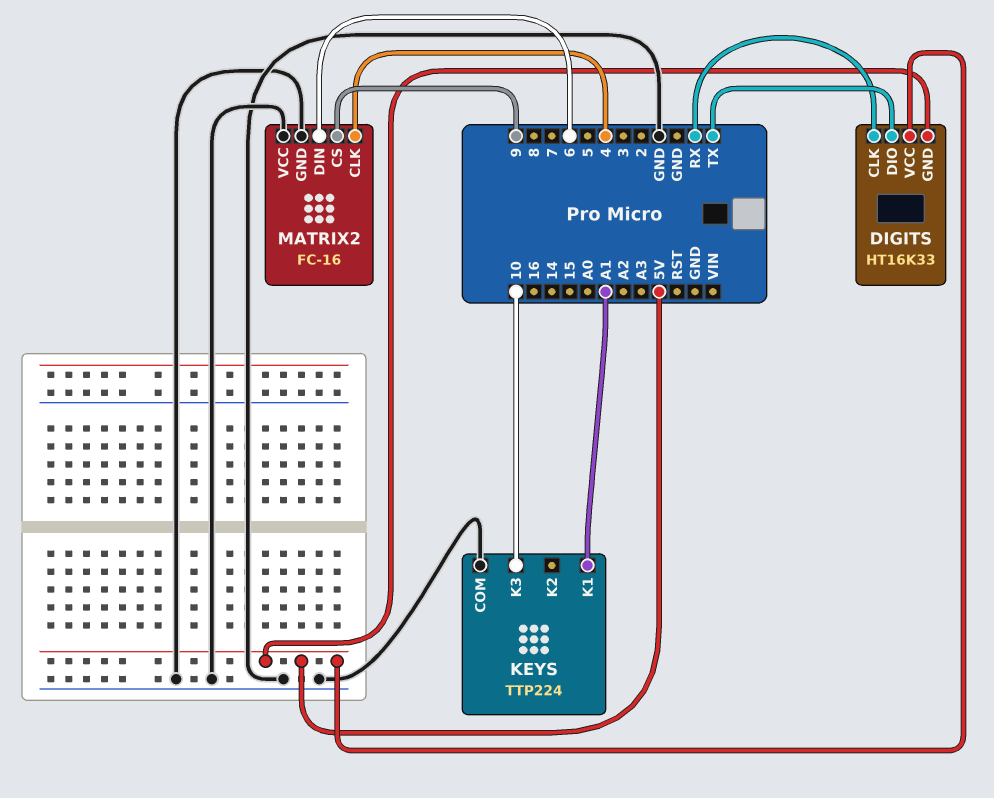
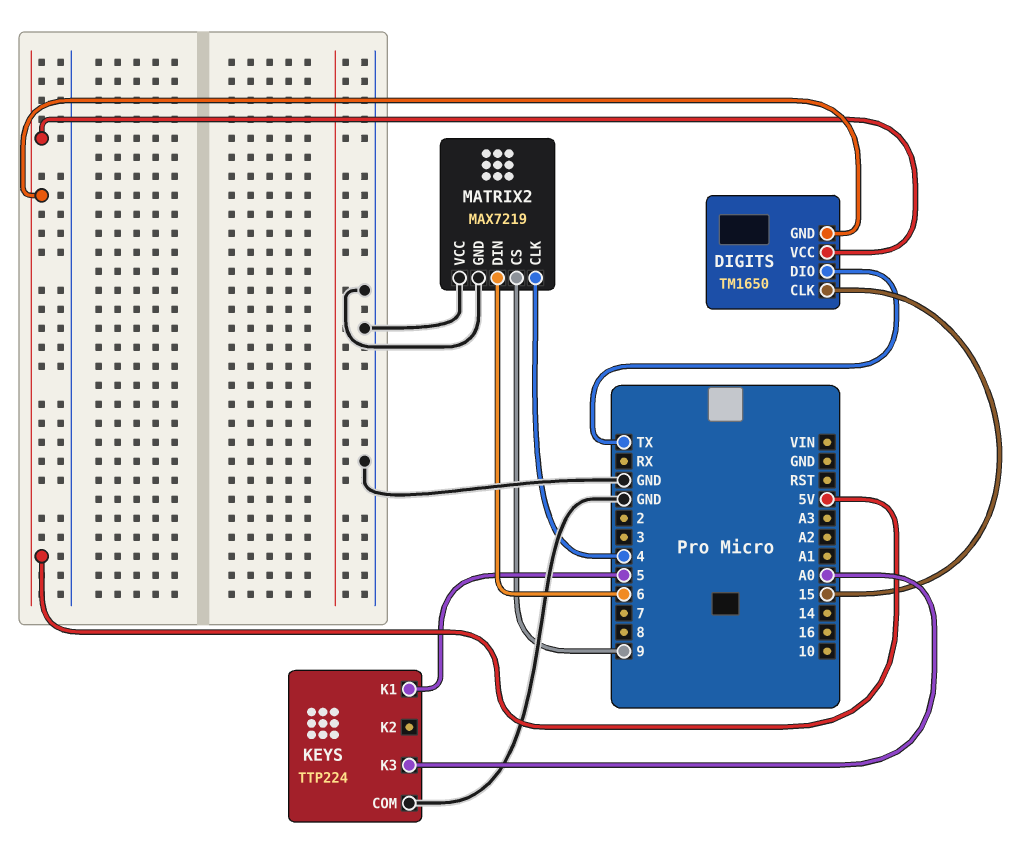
DIGITS: HT16K33 -> TM1650
DIGITS pin CLK: RX -> 15
KEYS pin K1: A1 -> 5
KEYS pin K3: 10 -> A0
MATRIX2: FC-16 -> MAX7219

